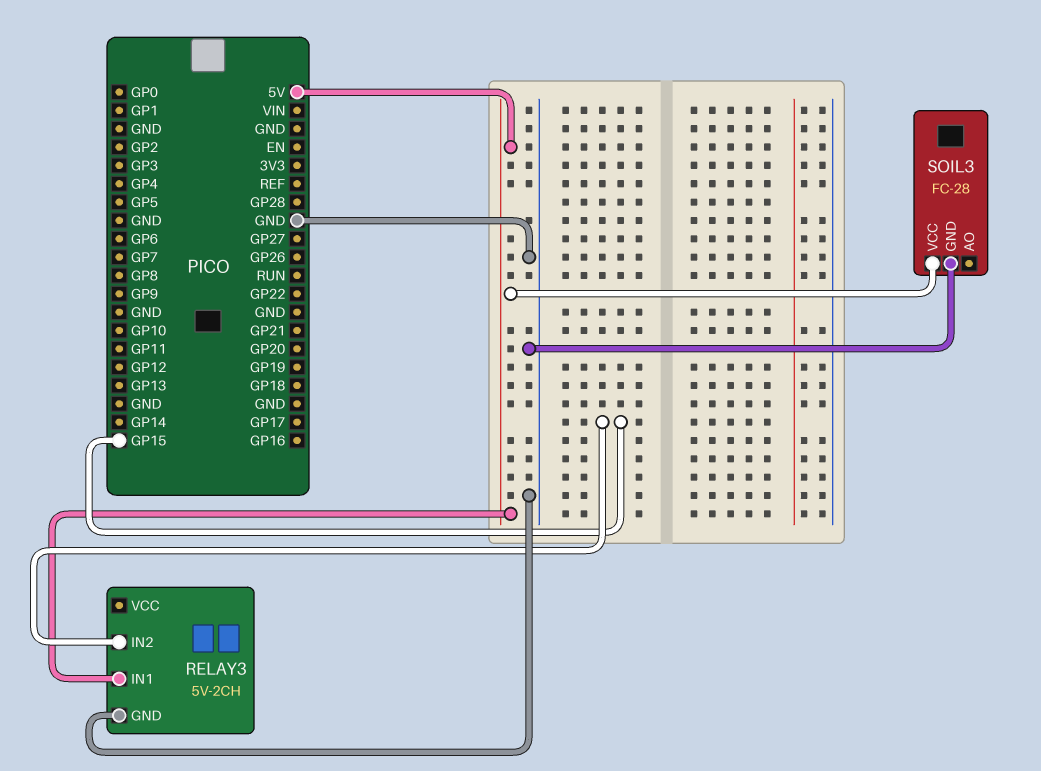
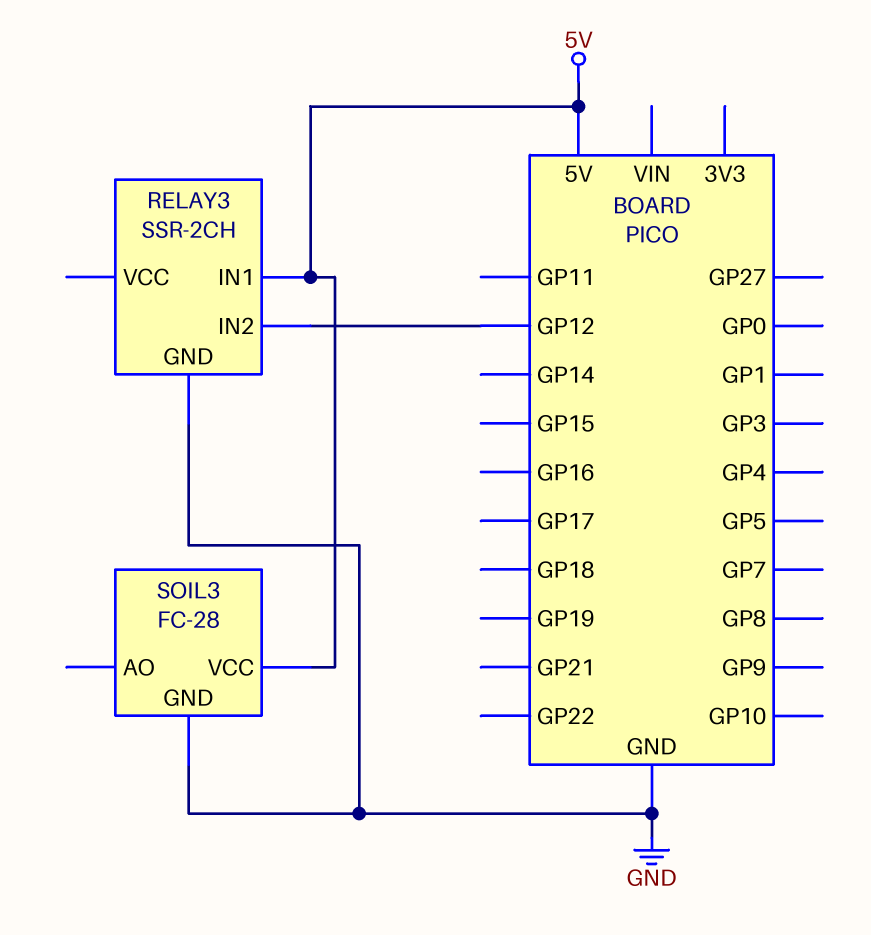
RELAY3: 5V-2CH -> SSR-2CH
RELAY3 pin IN2: GP15 -> GP12

